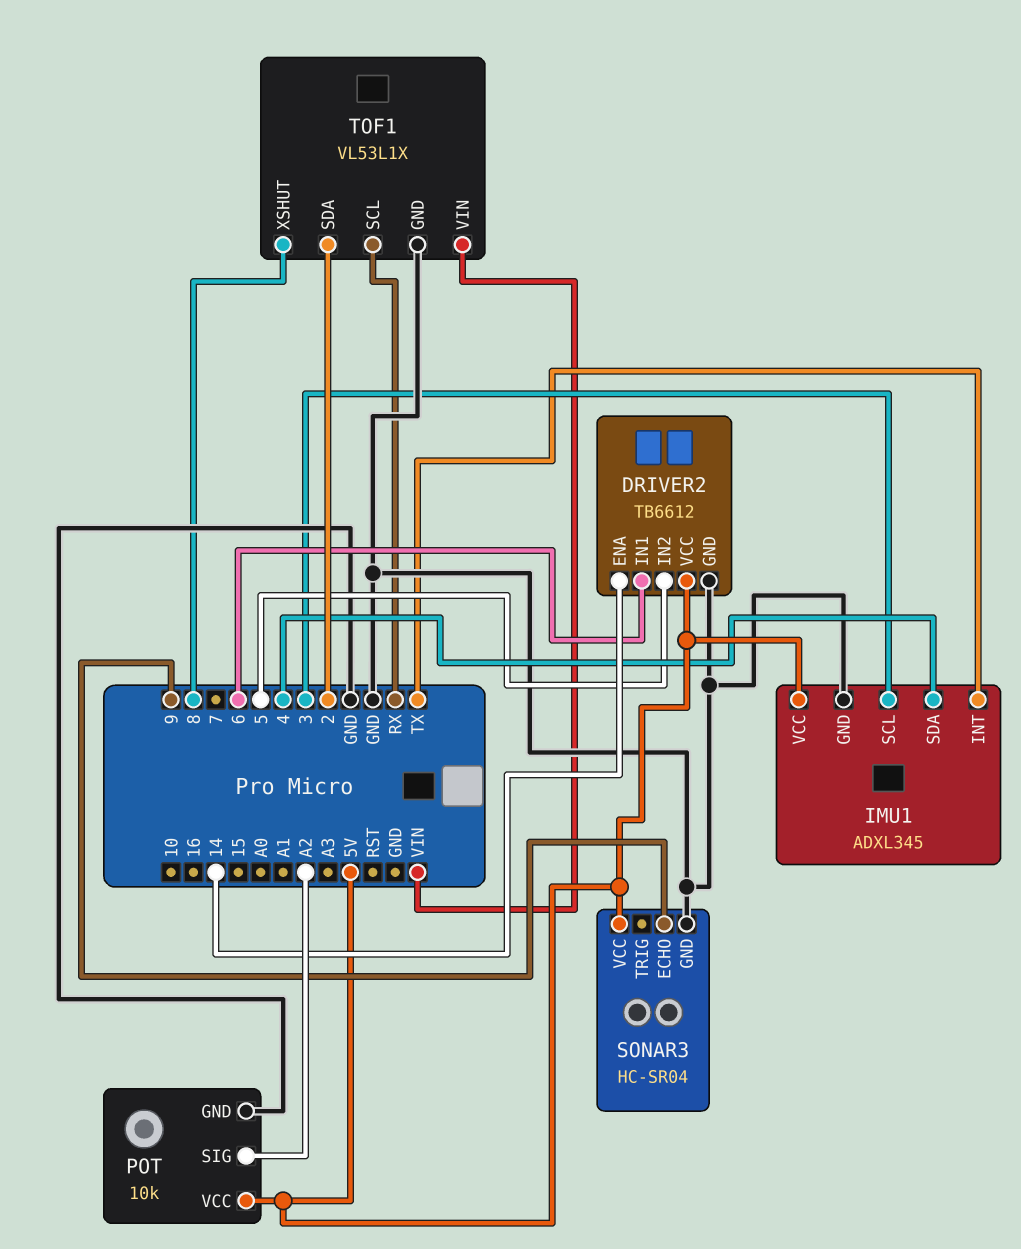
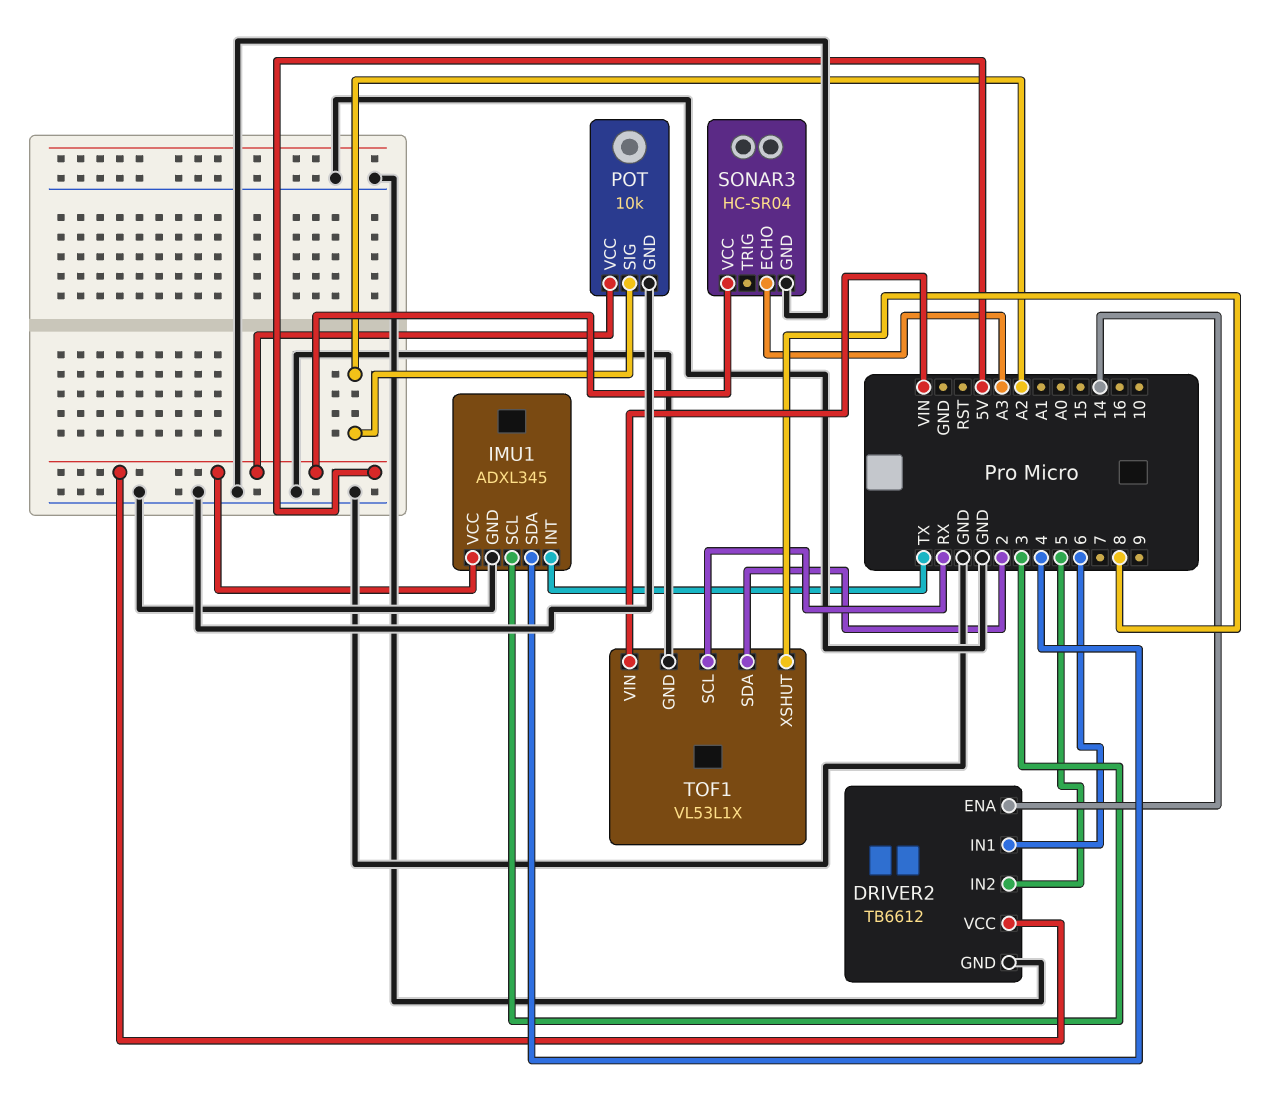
SONAR3 pin ECHO: 9 -> A3

